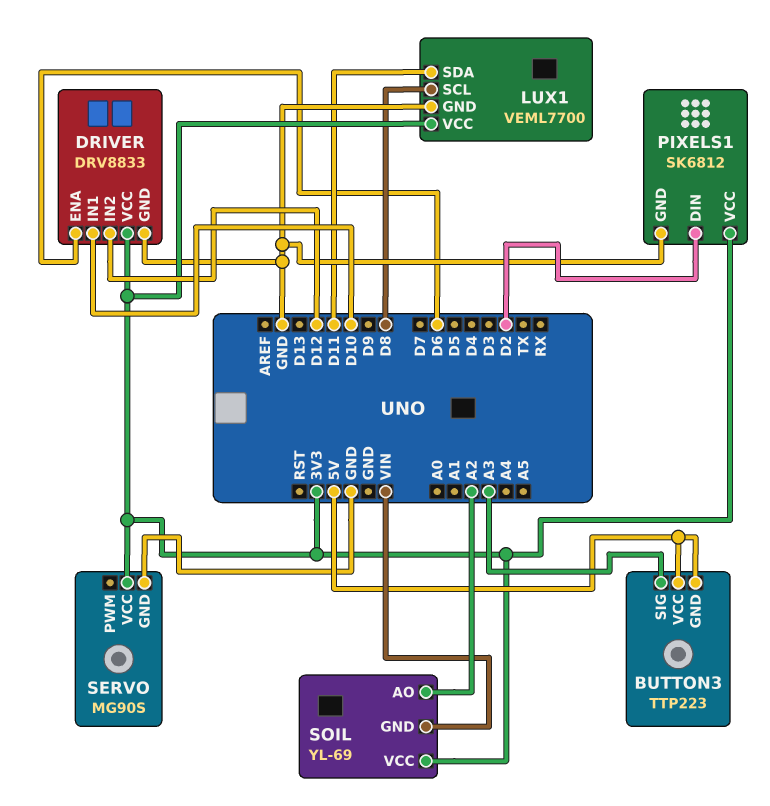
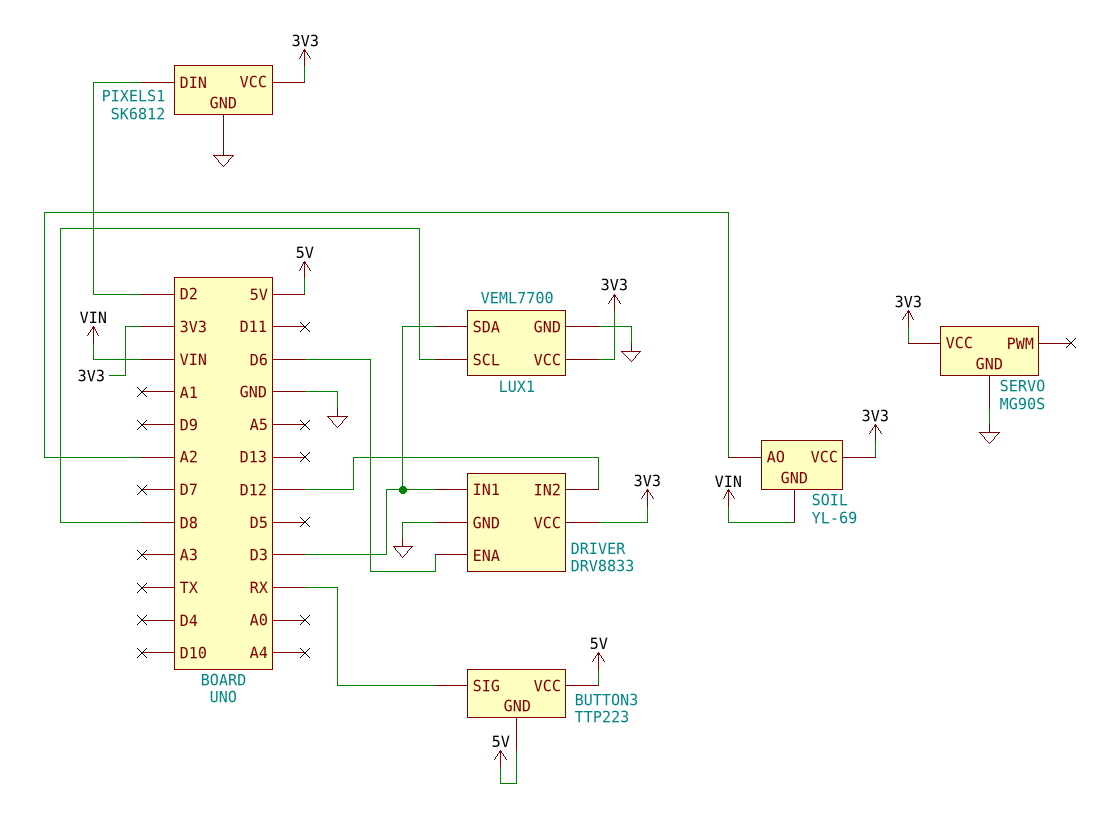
BUTTON3 pin SIG: A3 -> RX
DRIVER pin IN1: D10 -> D3
LUX1 pin SDA: D11 -> D3

